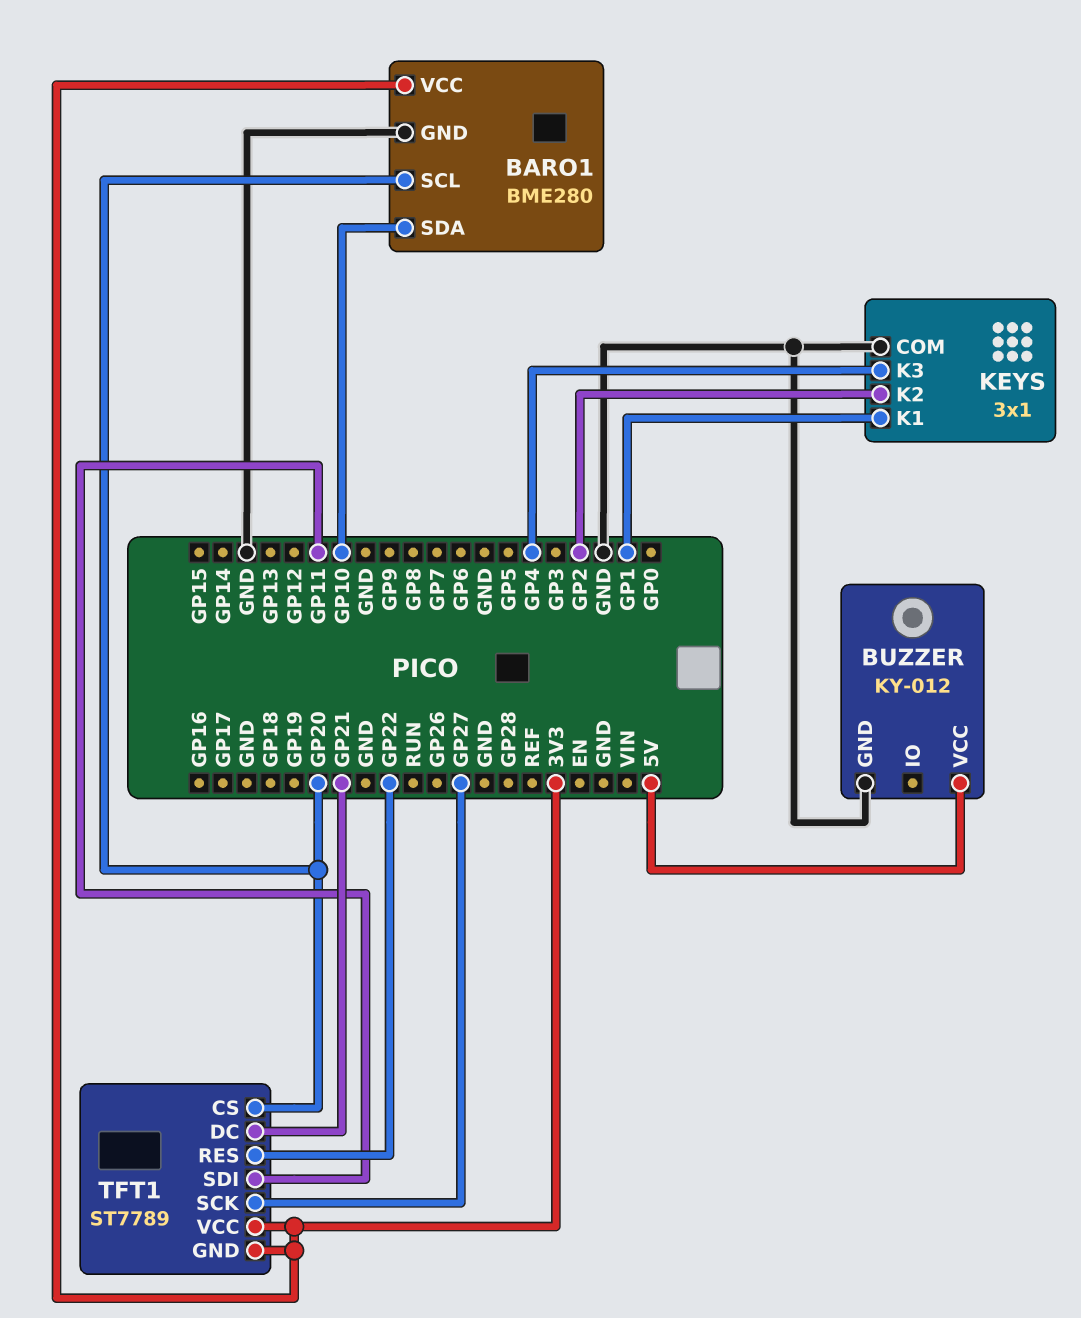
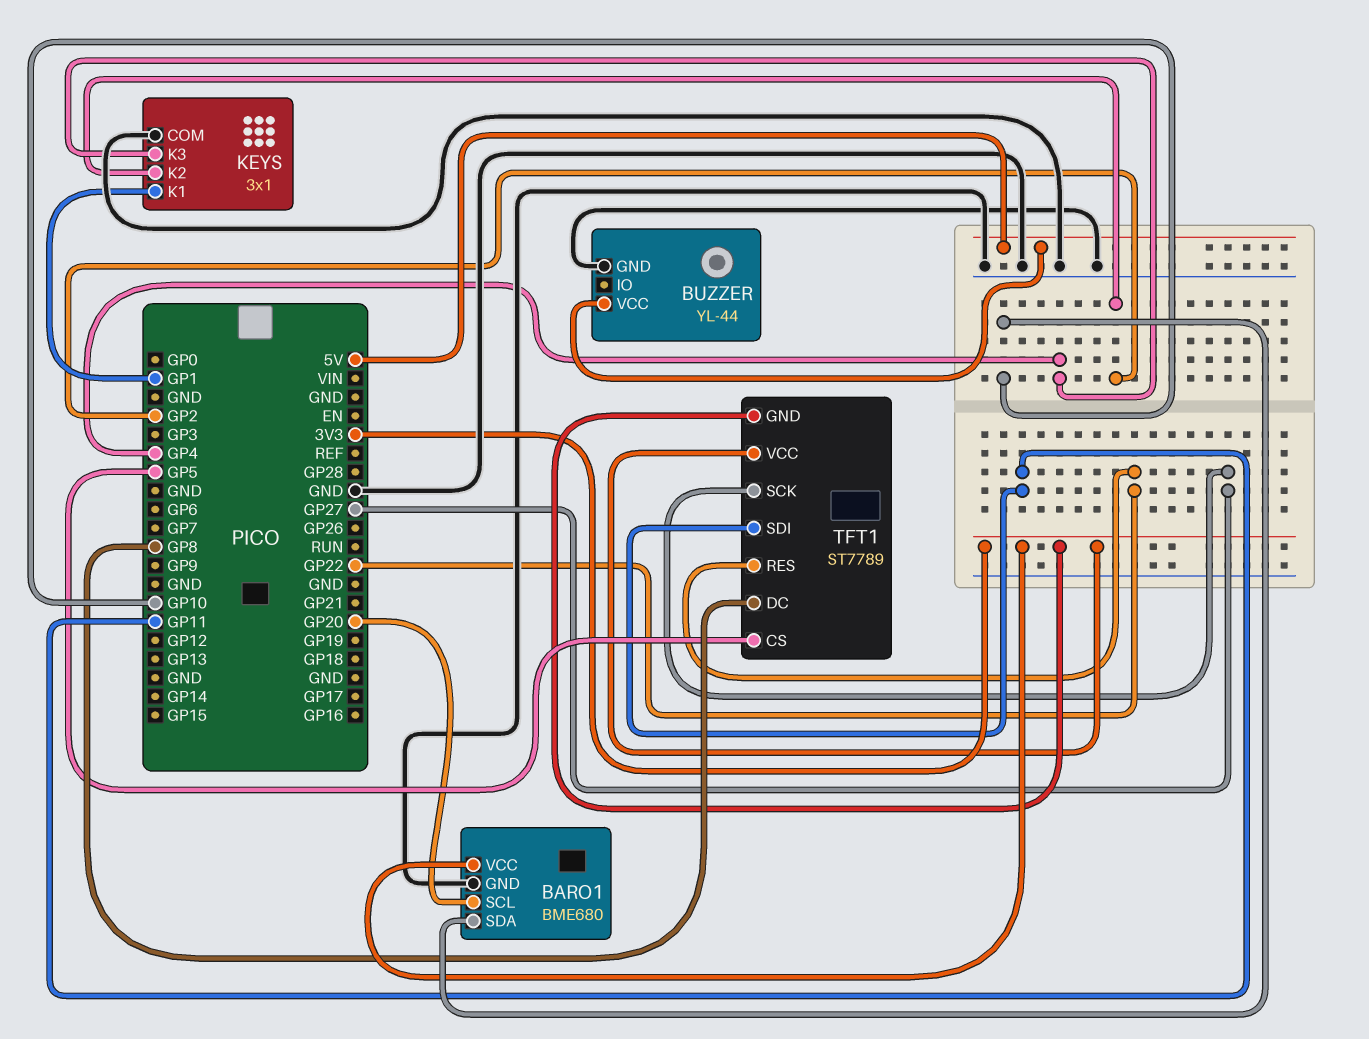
BARO1: BME280 -> BME680
BUZZER: KY-012 -> YL-44
TFT1 pin CS: GP20 -> GP5
TFT1 pin DC: GP21 -> GP8

